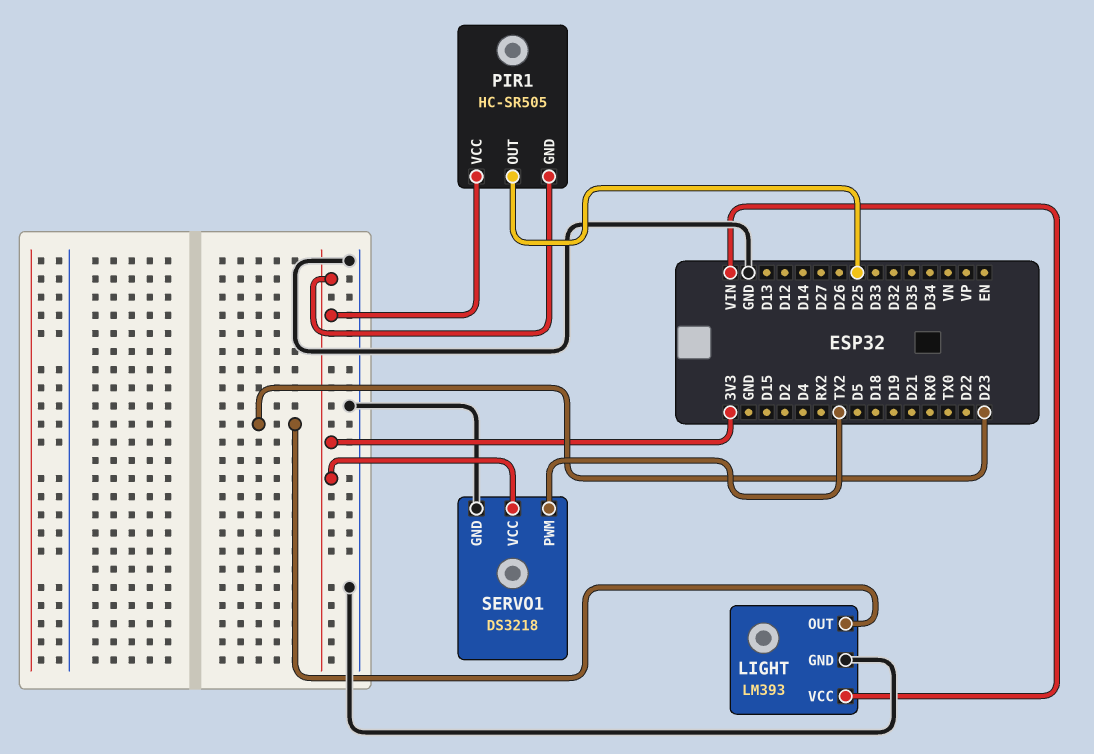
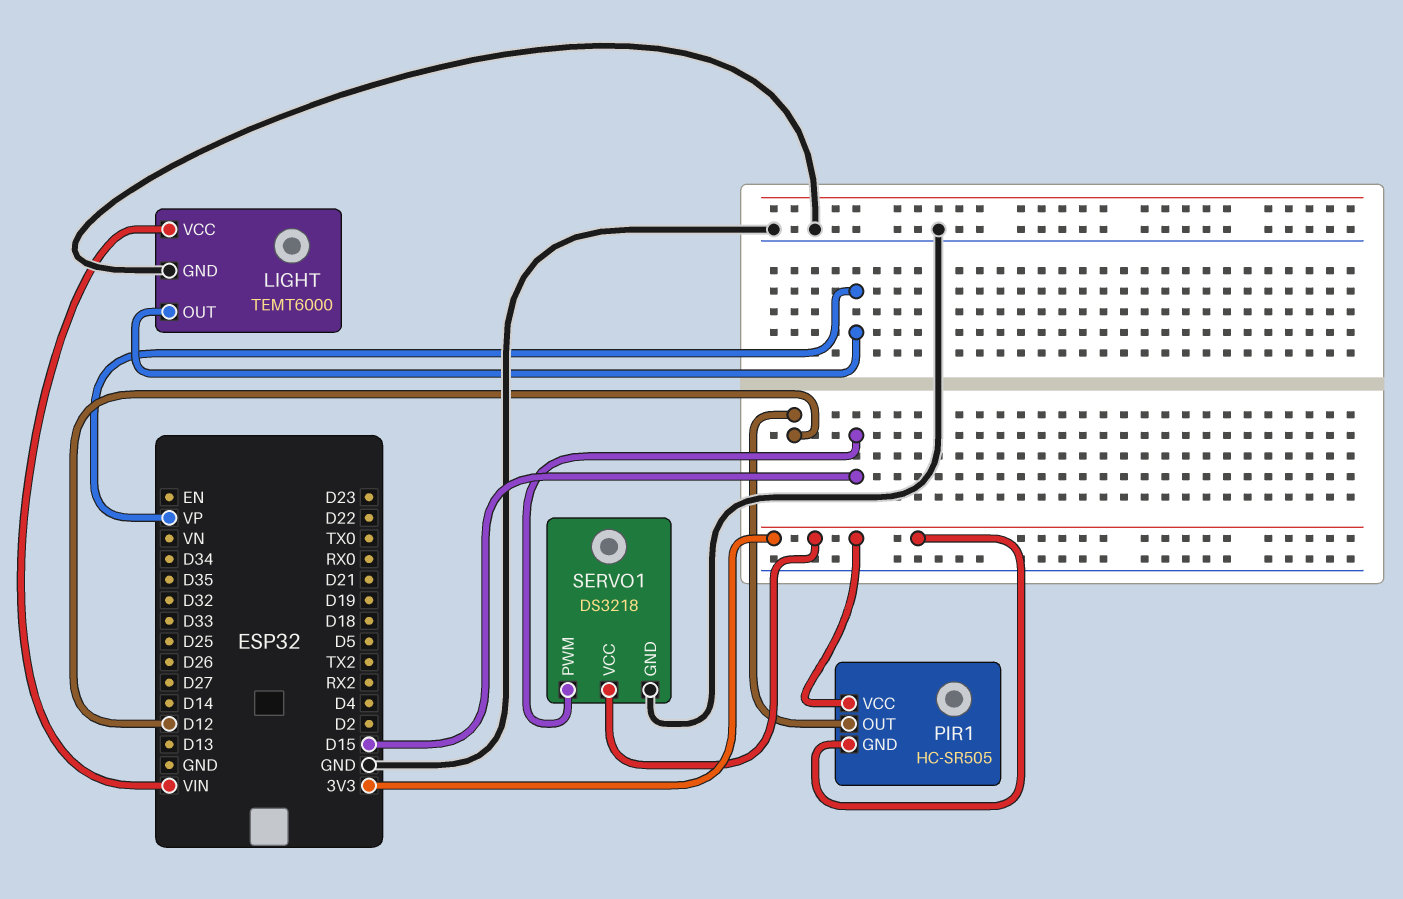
LIGHT: LM393 -> TEMT6000
LIGHT pin OUT: D23 -> VP
PIR1 pin OUT: D25 -> D12
SERVO1 pin PWM: TX2 -> D15

